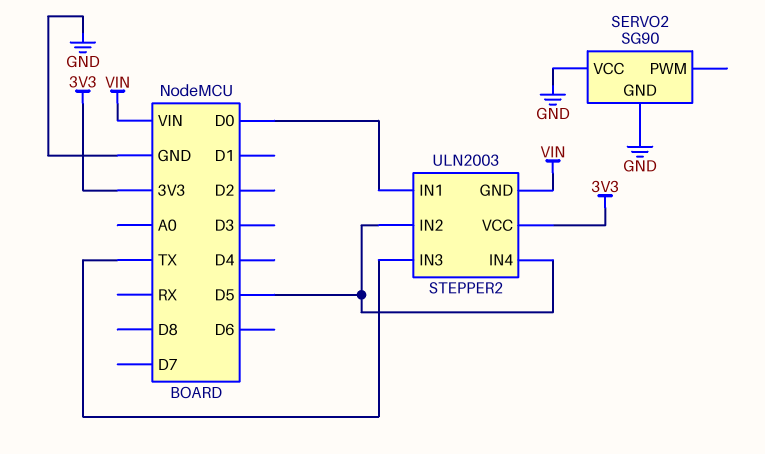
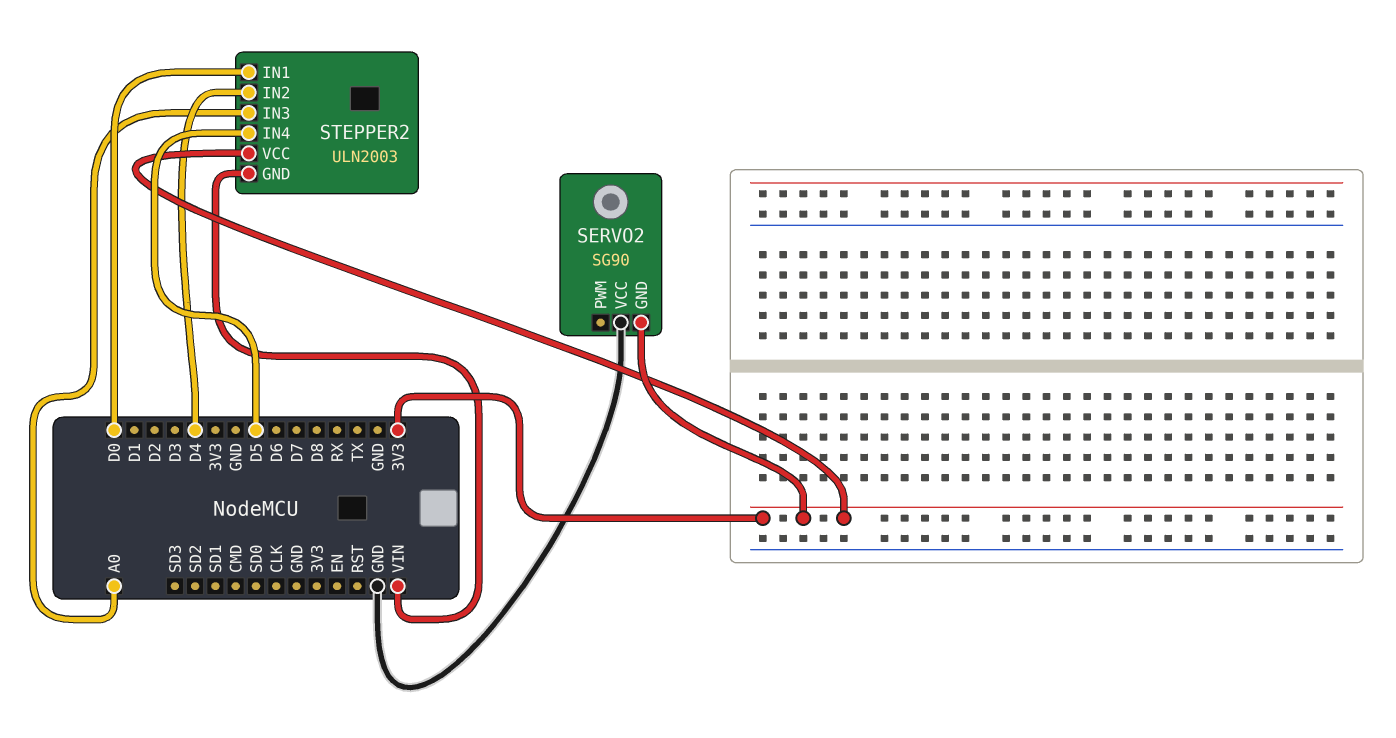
SERVO2 pin GND: GND -> 3V3
STEPPER2 pin IN2: D5 -> D4
STEPPER2 pin IN3: TX -> A0

